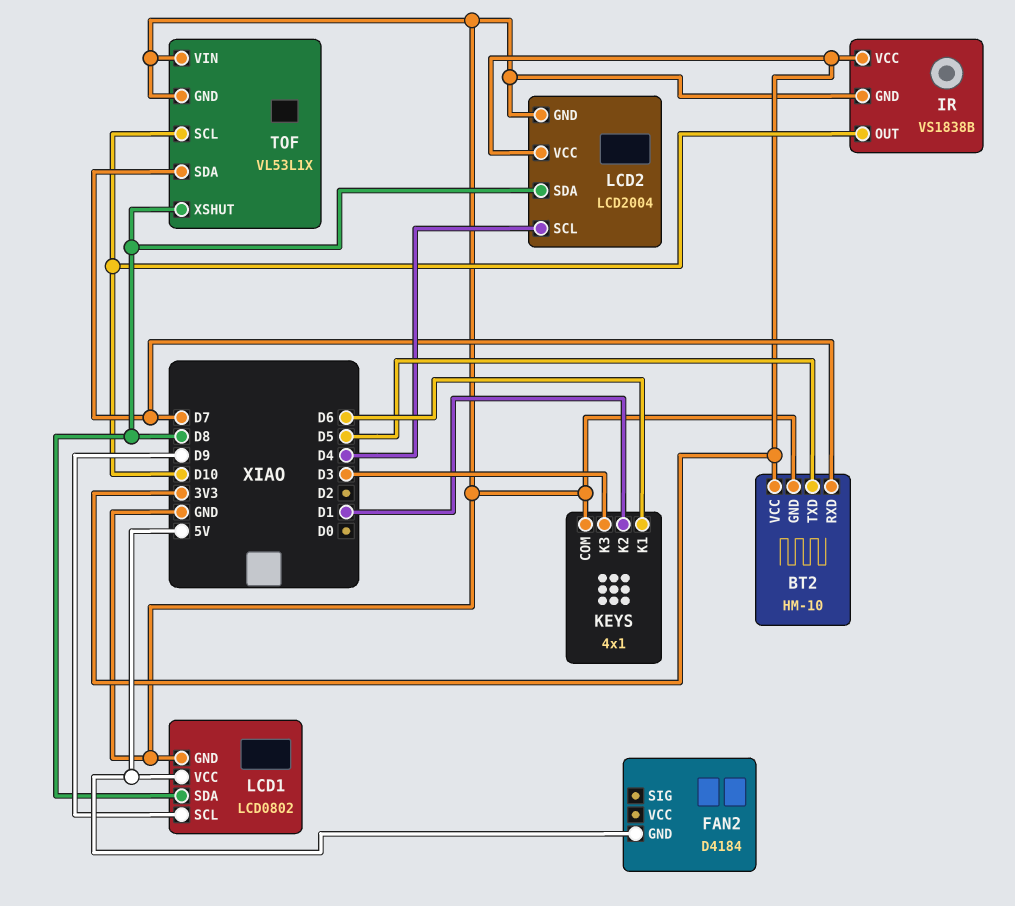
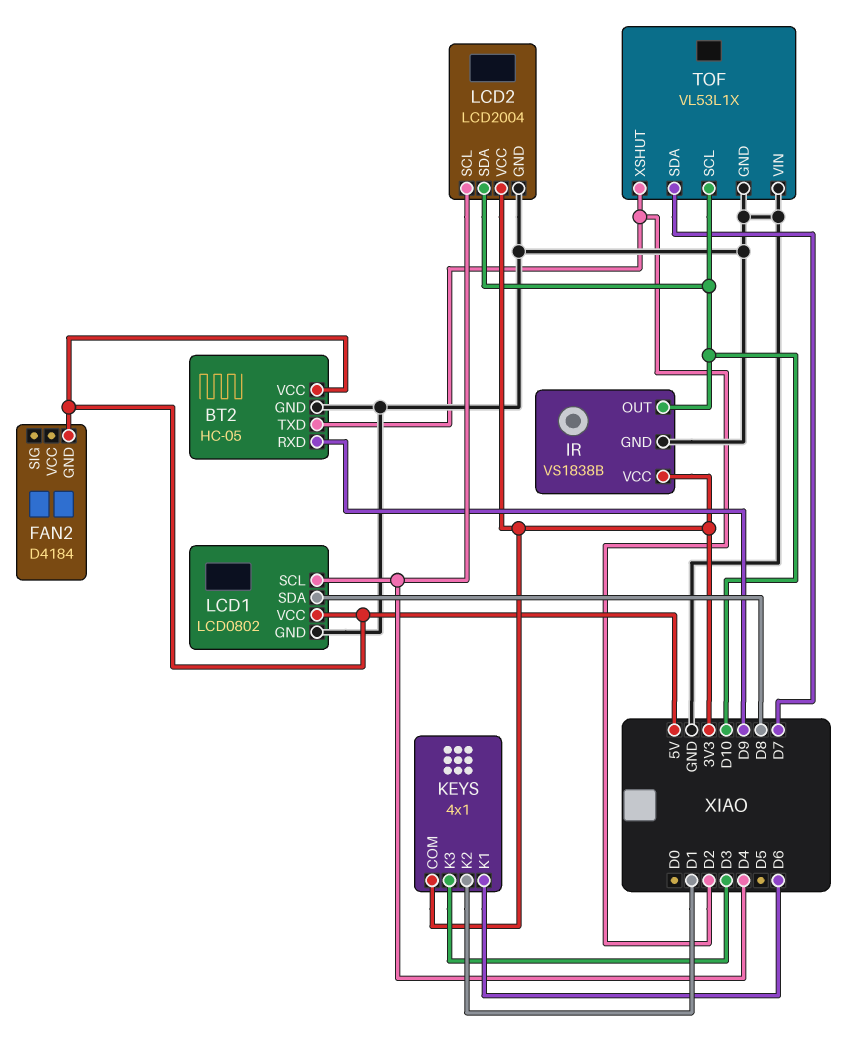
BT2: HM-10 -> HC-05
BT2 pin RXD: D7 -> D9
BT2 pin TXD: D5 -> D2
BT2 pin VCC: 3V3 -> 5V
KEYS pin COM: GND -> 3V3
LCD1 pin SCL: D9 -> D4
LCD2 pin SDA: D8 -> D10
TOF pin XSHUT: D8 -> D2

